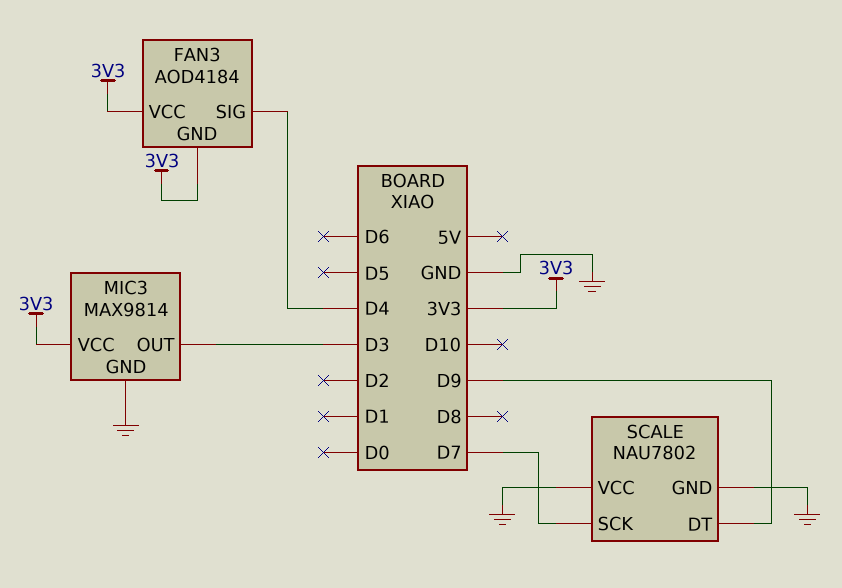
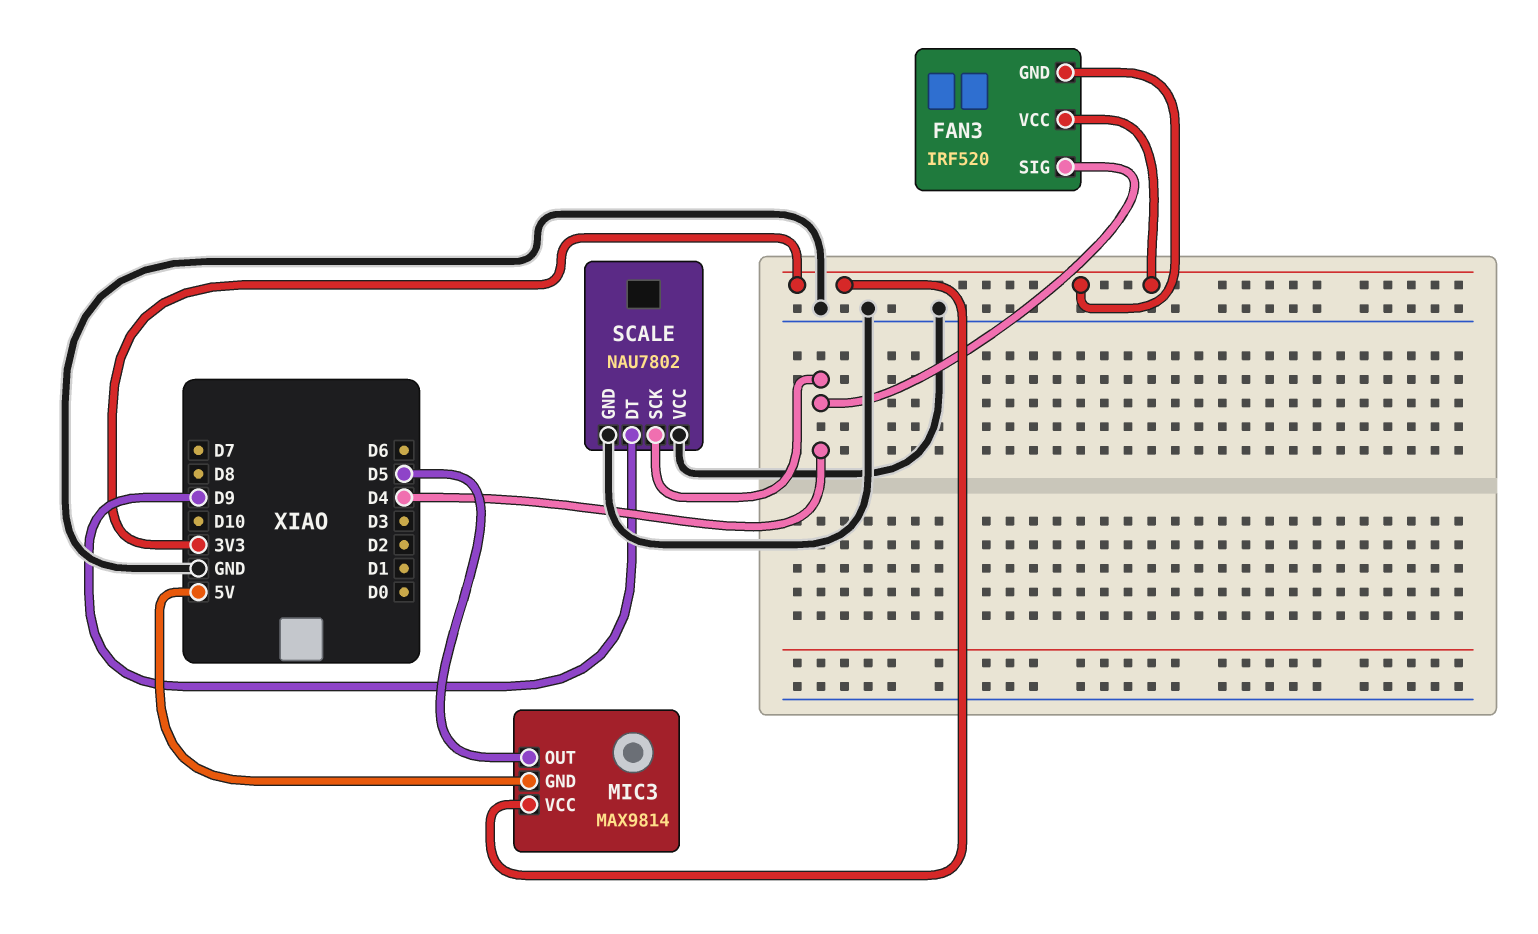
FAN3: AOD4184 -> IRF520
MIC3 pin GND: GND -> 5V
MIC3 pin OUT: D3 -> D5
SCALE pin SCK: D7 -> D4

